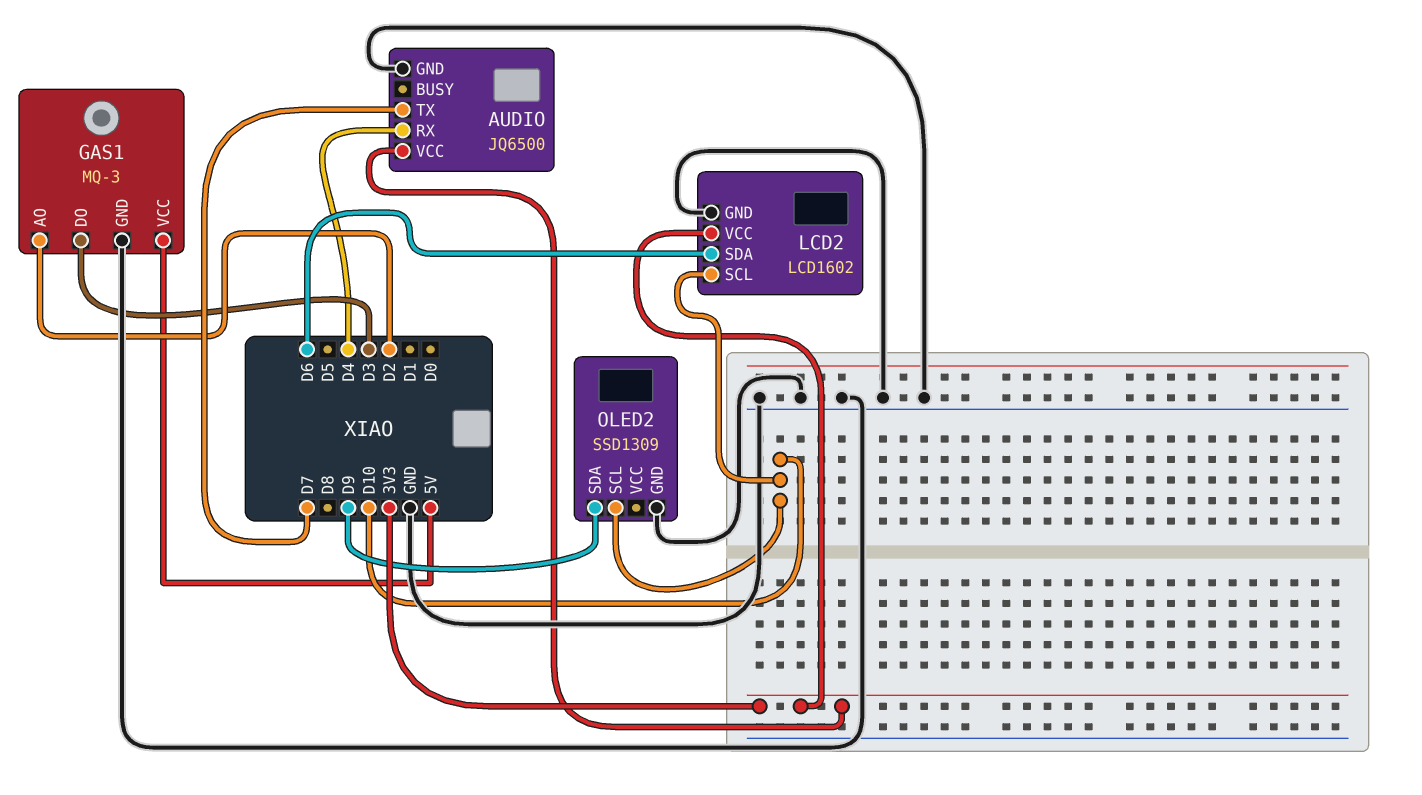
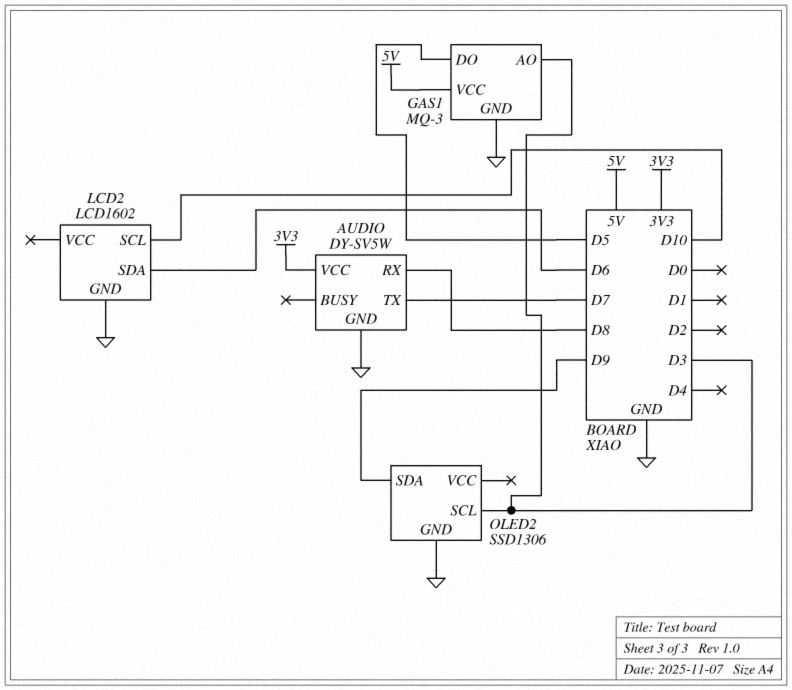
AUDIO: JQ6500 -> DY-SV5W
AUDIO pin RX: D4 -> D8
GAS1 pin AO: D2 -> D3
GAS1 pin DO: D3 -> D5
LCD2 pin VCC: 3V3 -> none
OLED2: SSD1309 -> SSD1306
OLED2 pin SCL: D10 -> D3

